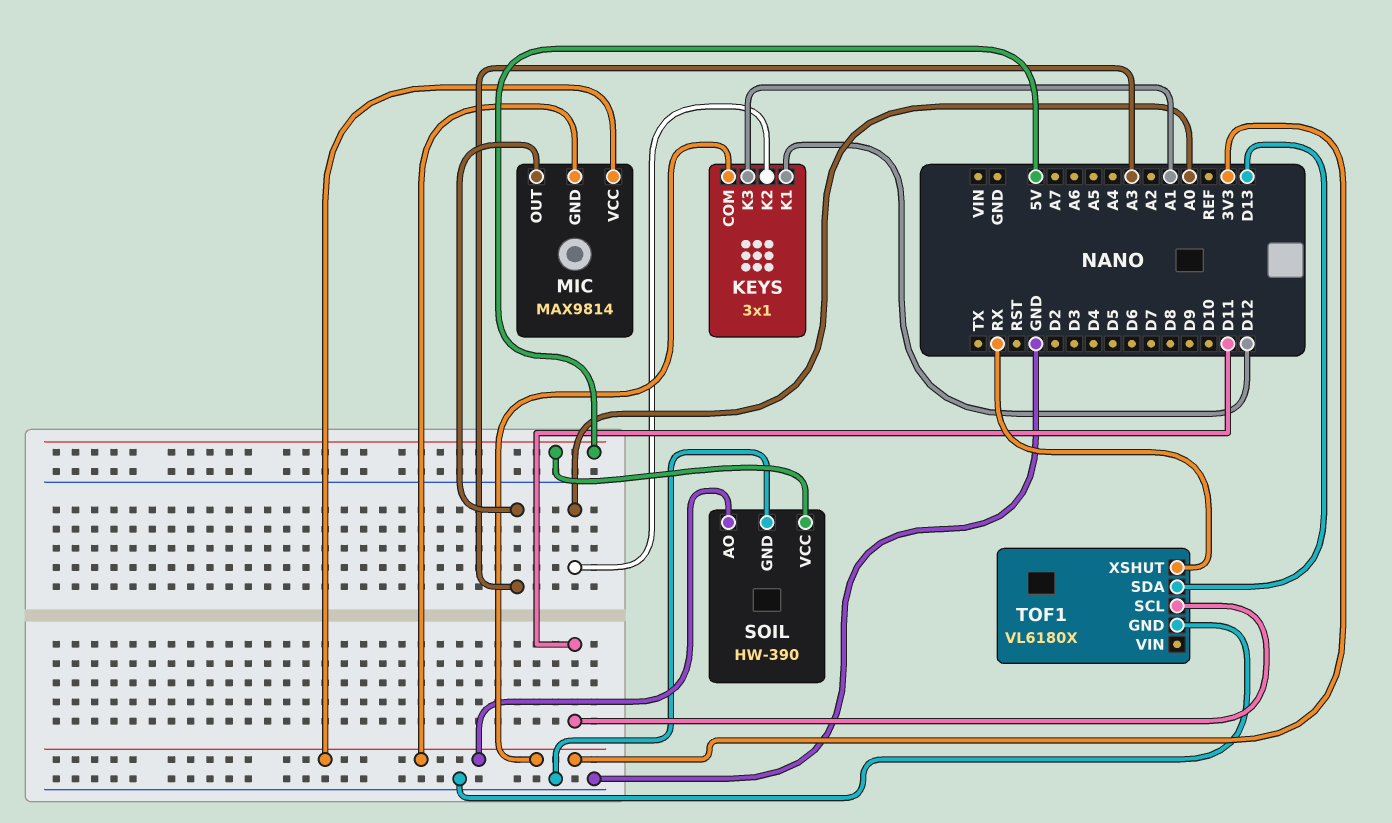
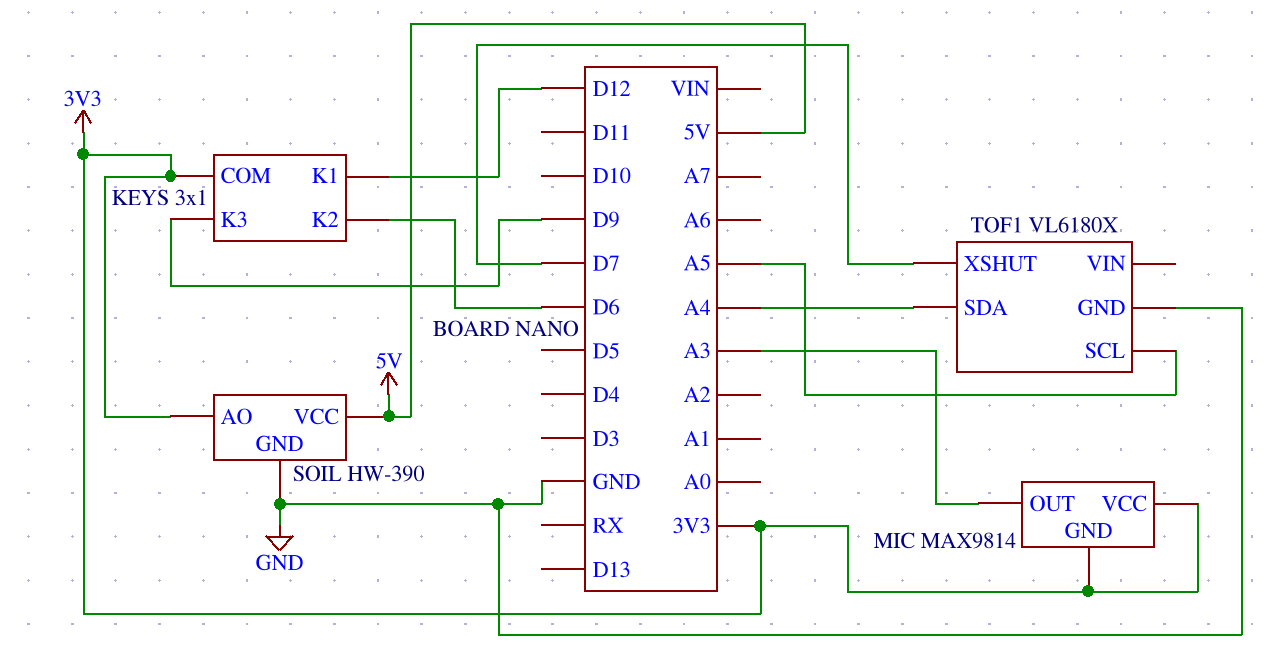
KEYS pin K2: A0 -> D6
KEYS pin K3: A1 -> D9
TOF1 pin SCL: D11 -> A5
TOF1 pin SDA: D13 -> A4
TOF1 pin XSHUT: RX -> D7

